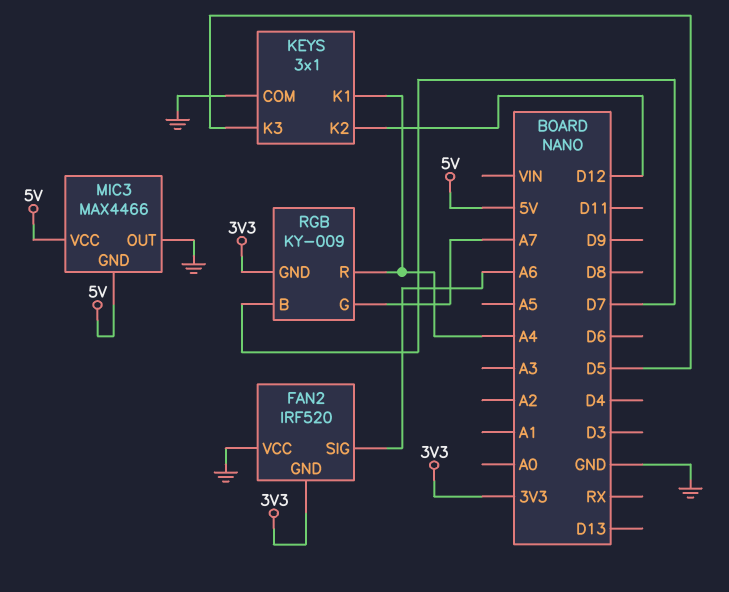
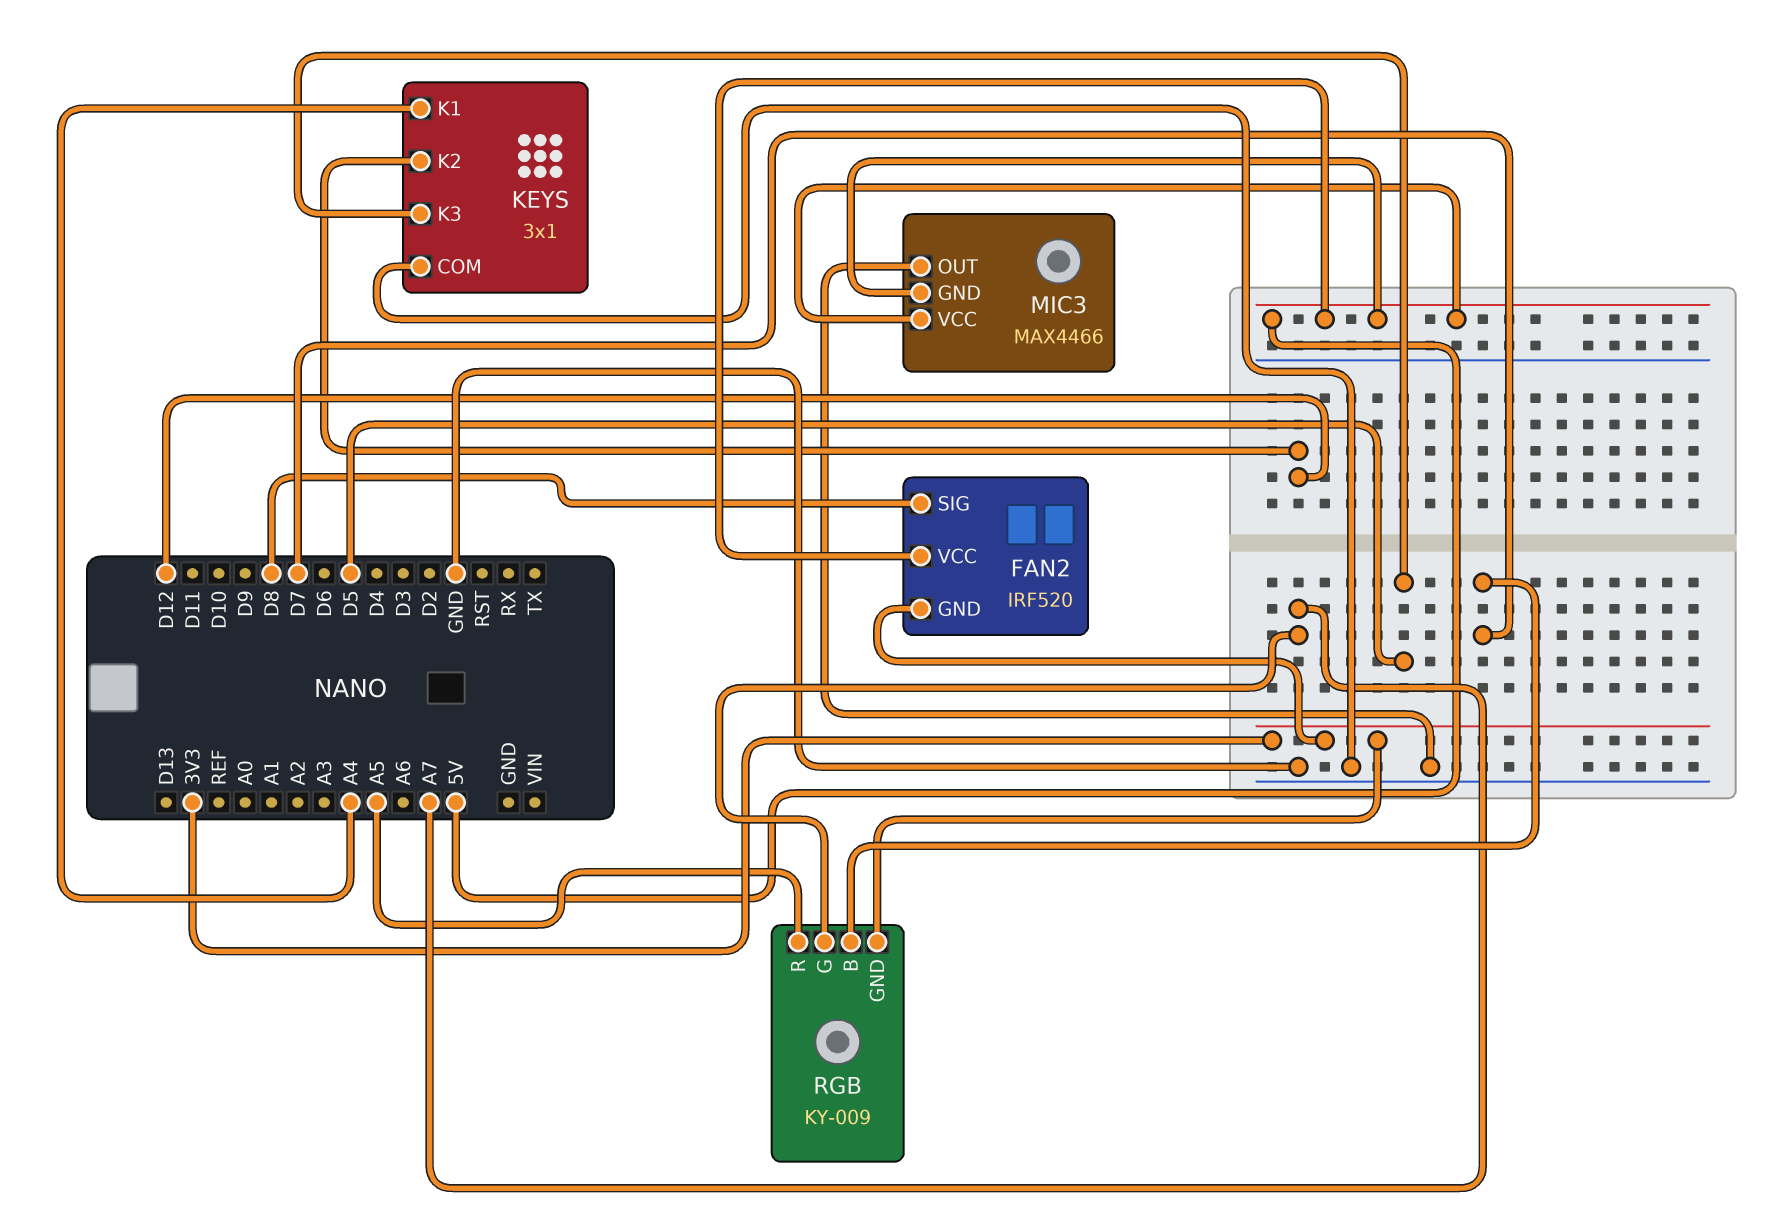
FAN2 pin SIG: A6 -> D8
FAN2 pin VCC: GND -> 5V
RGB pin R: A4 -> A5

